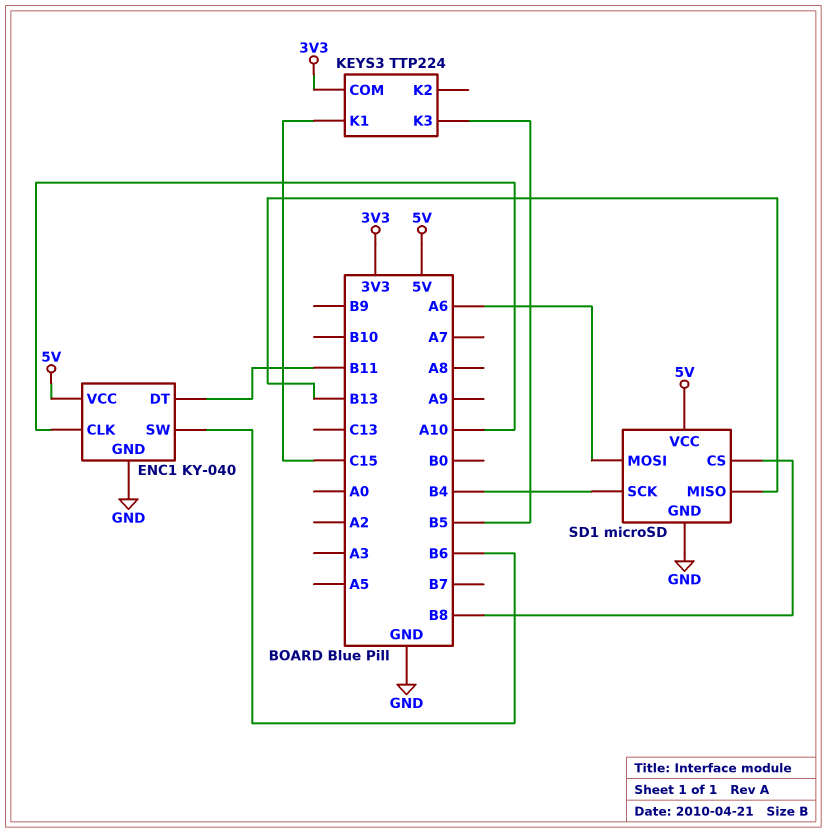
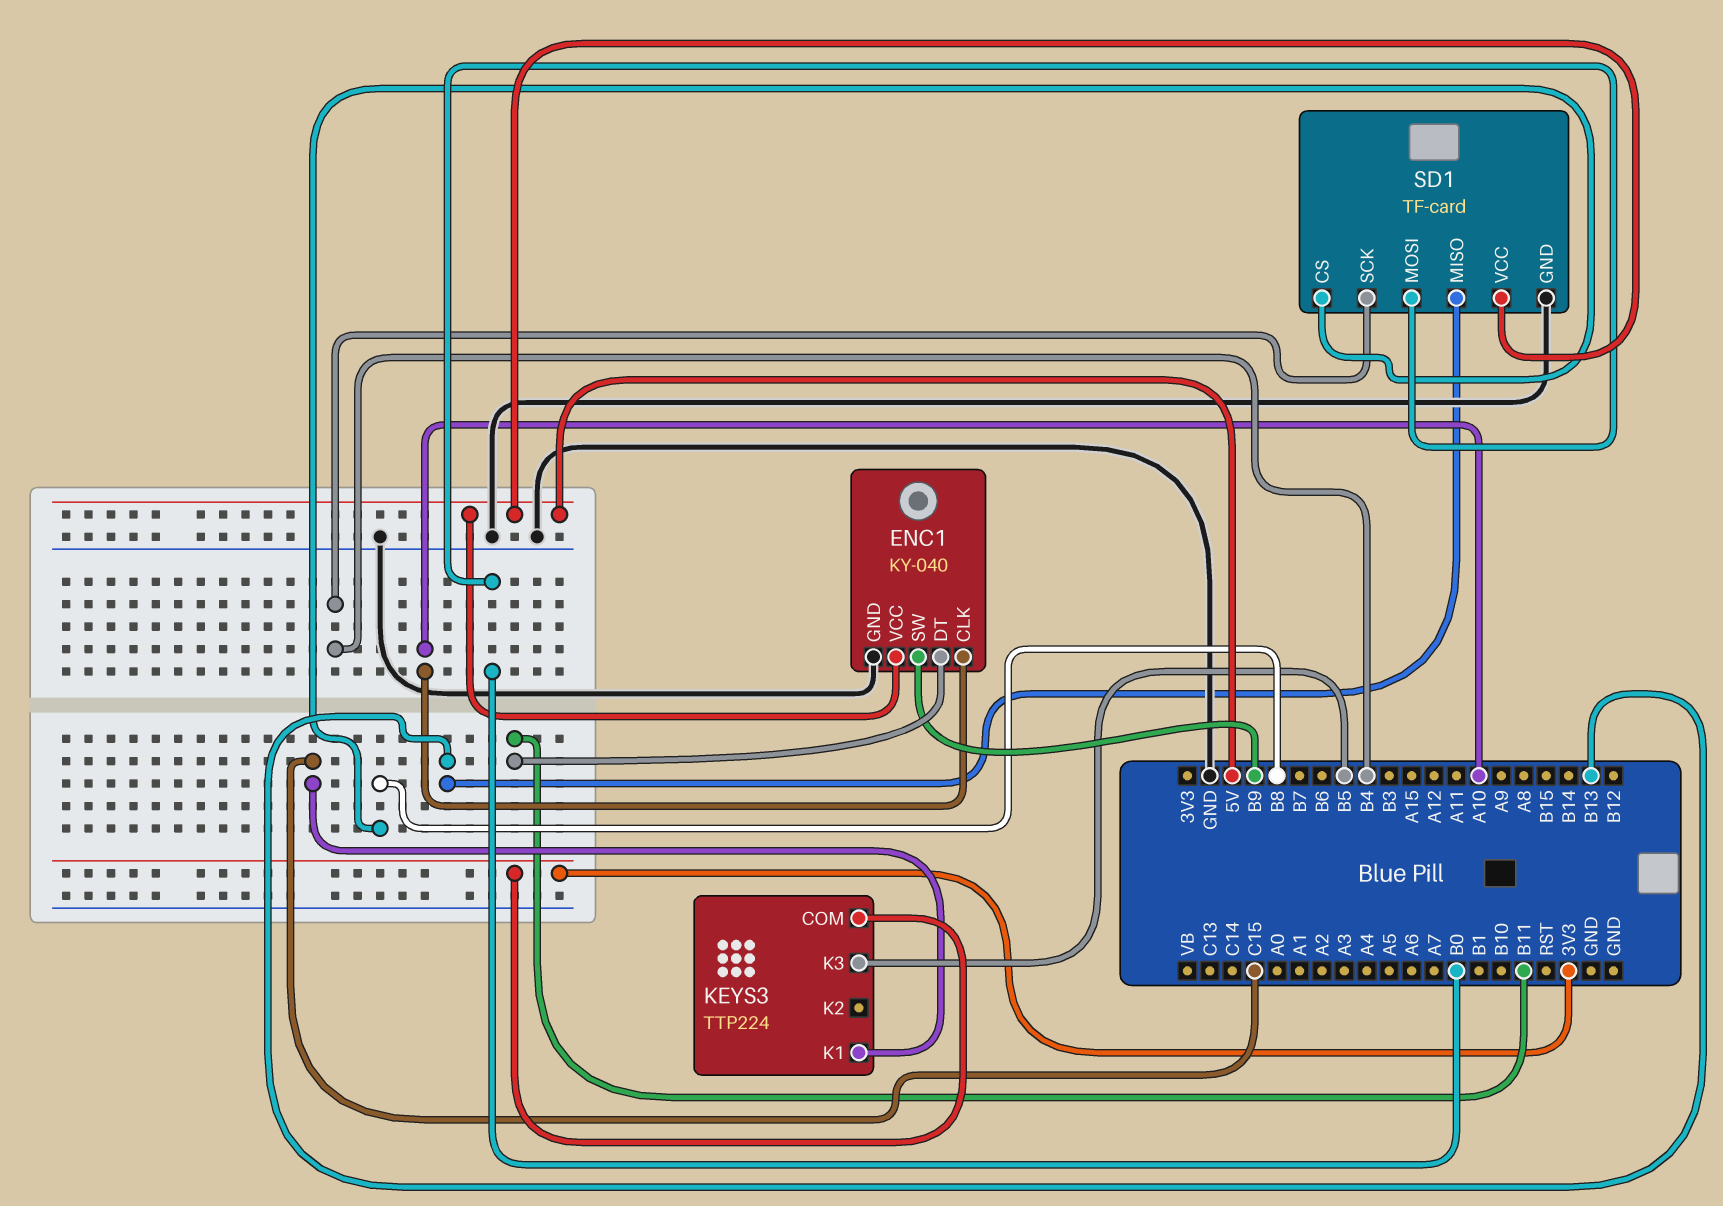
ENC1 pin SW: B6 -> B9
SD1: microSD -> TF-card
SD1 pin MOSI: A6 -> B0

